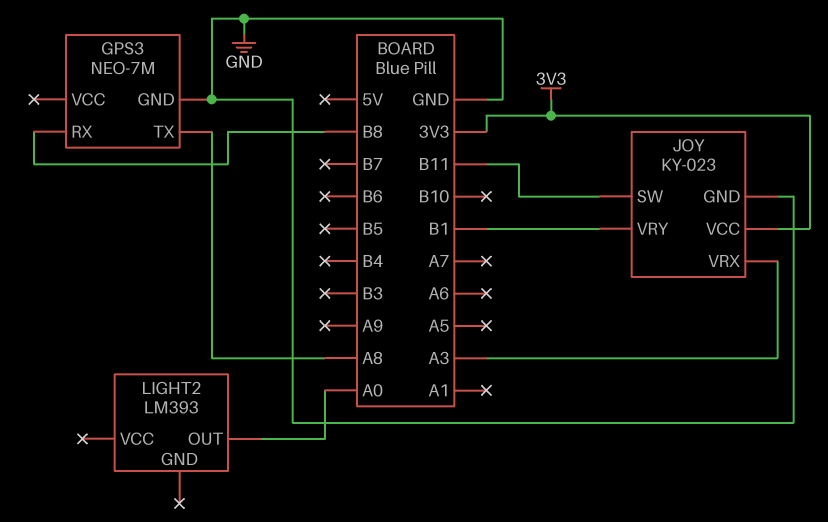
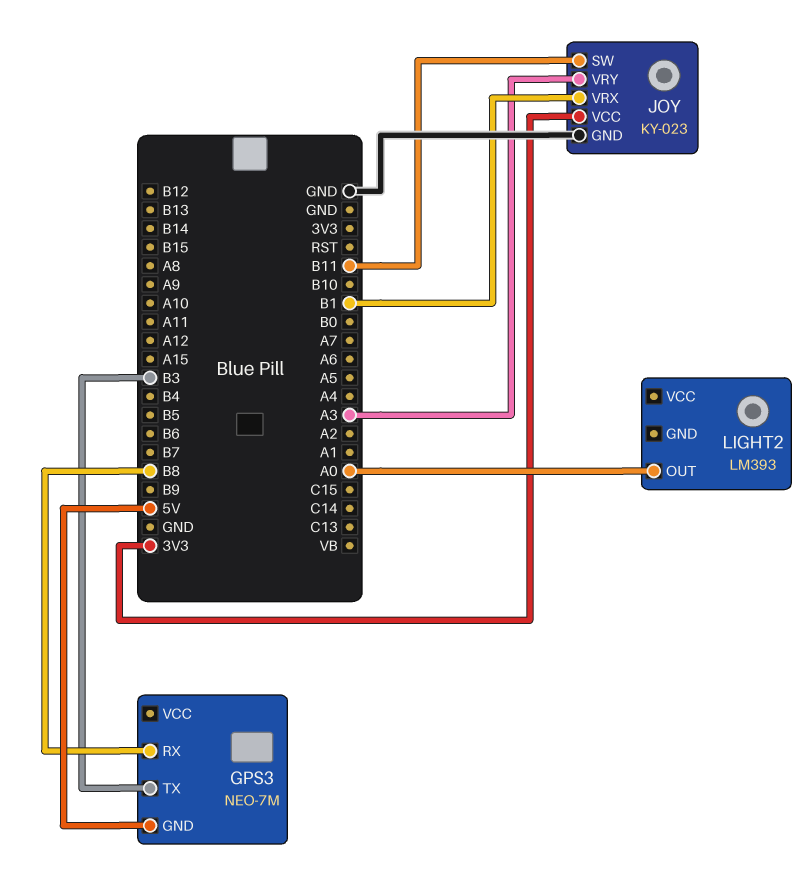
GPS3 pin GND: GND -> 5V
GPS3 pin TX: A8 -> B3
JOY pin VRX: A3 -> B1
JOY pin VRY: B1 -> A3

